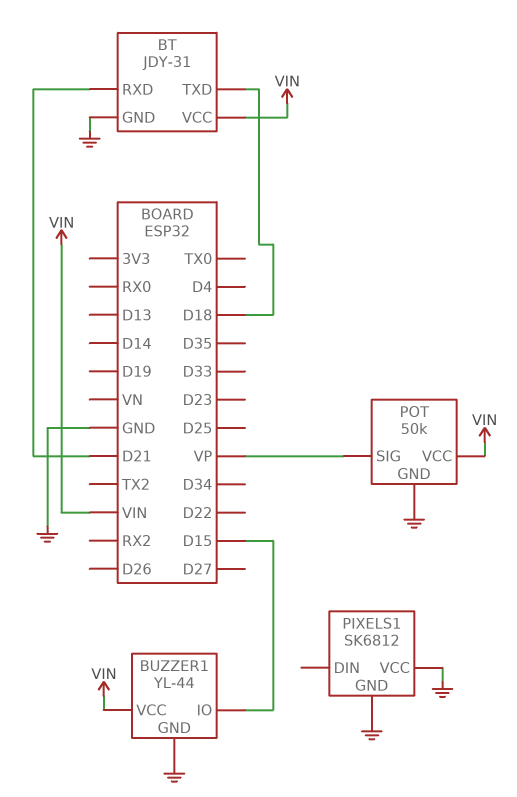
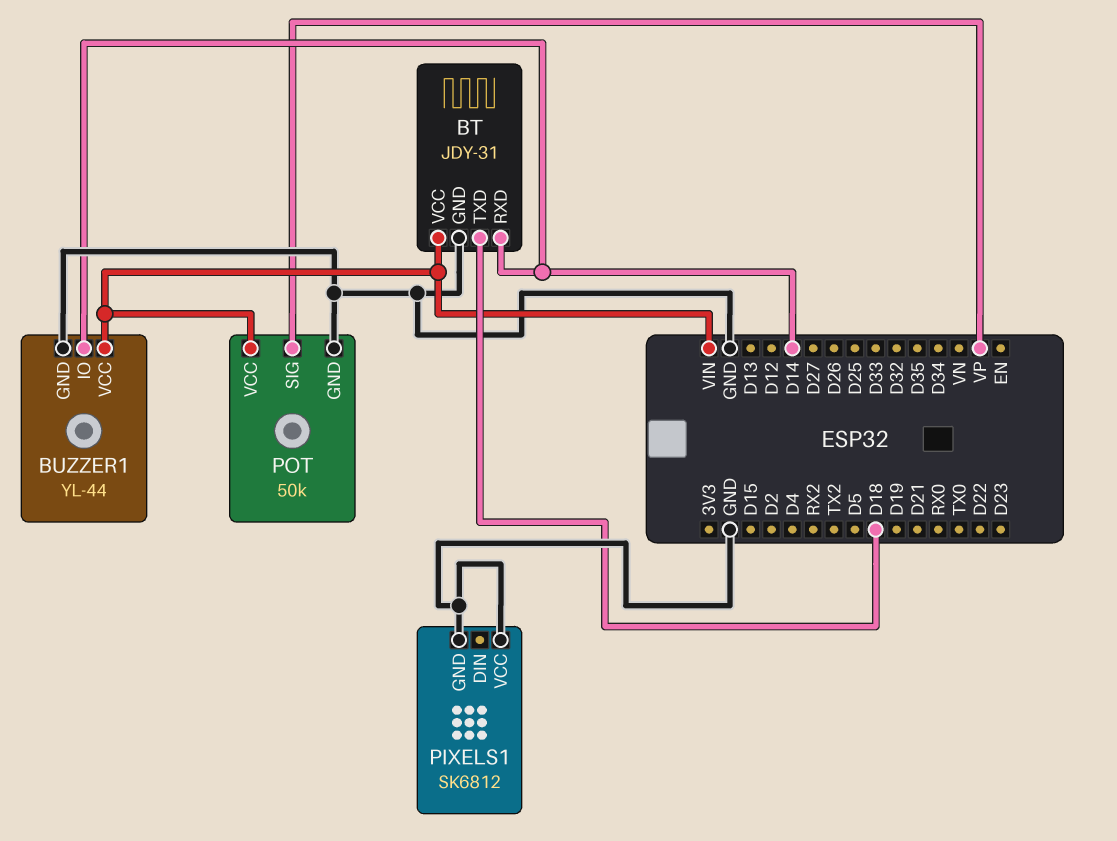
BT pin RXD: D21 -> D14
BUZZER1 pin IO: D15 -> D14

